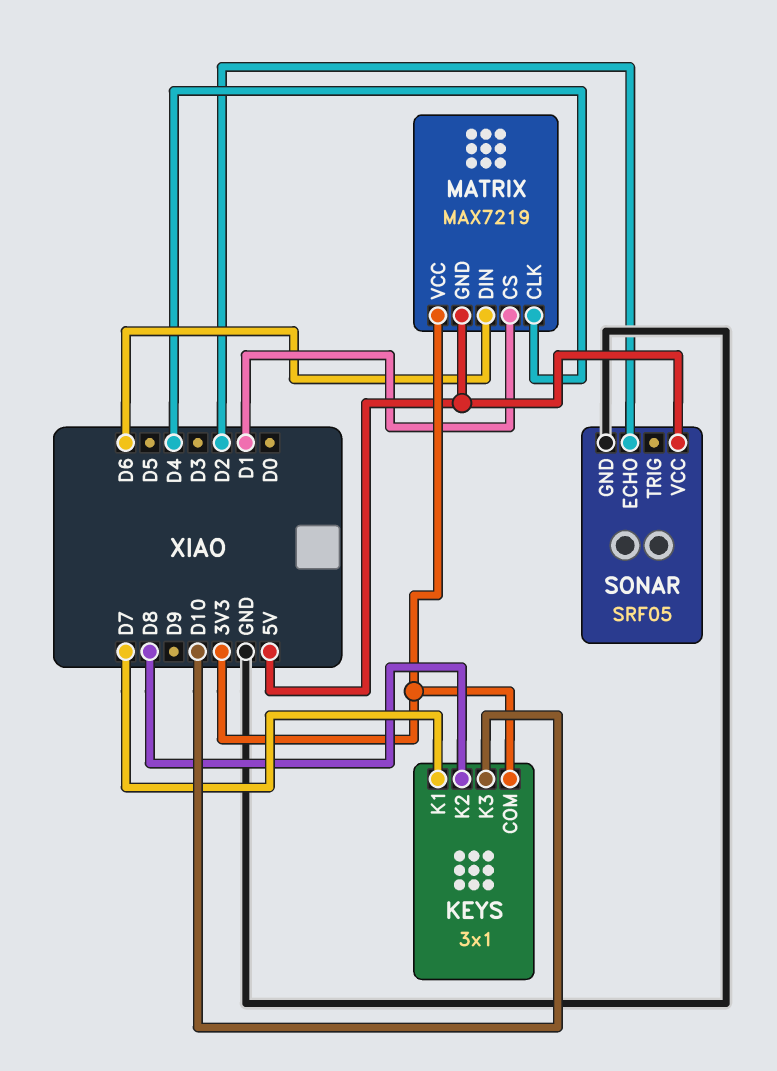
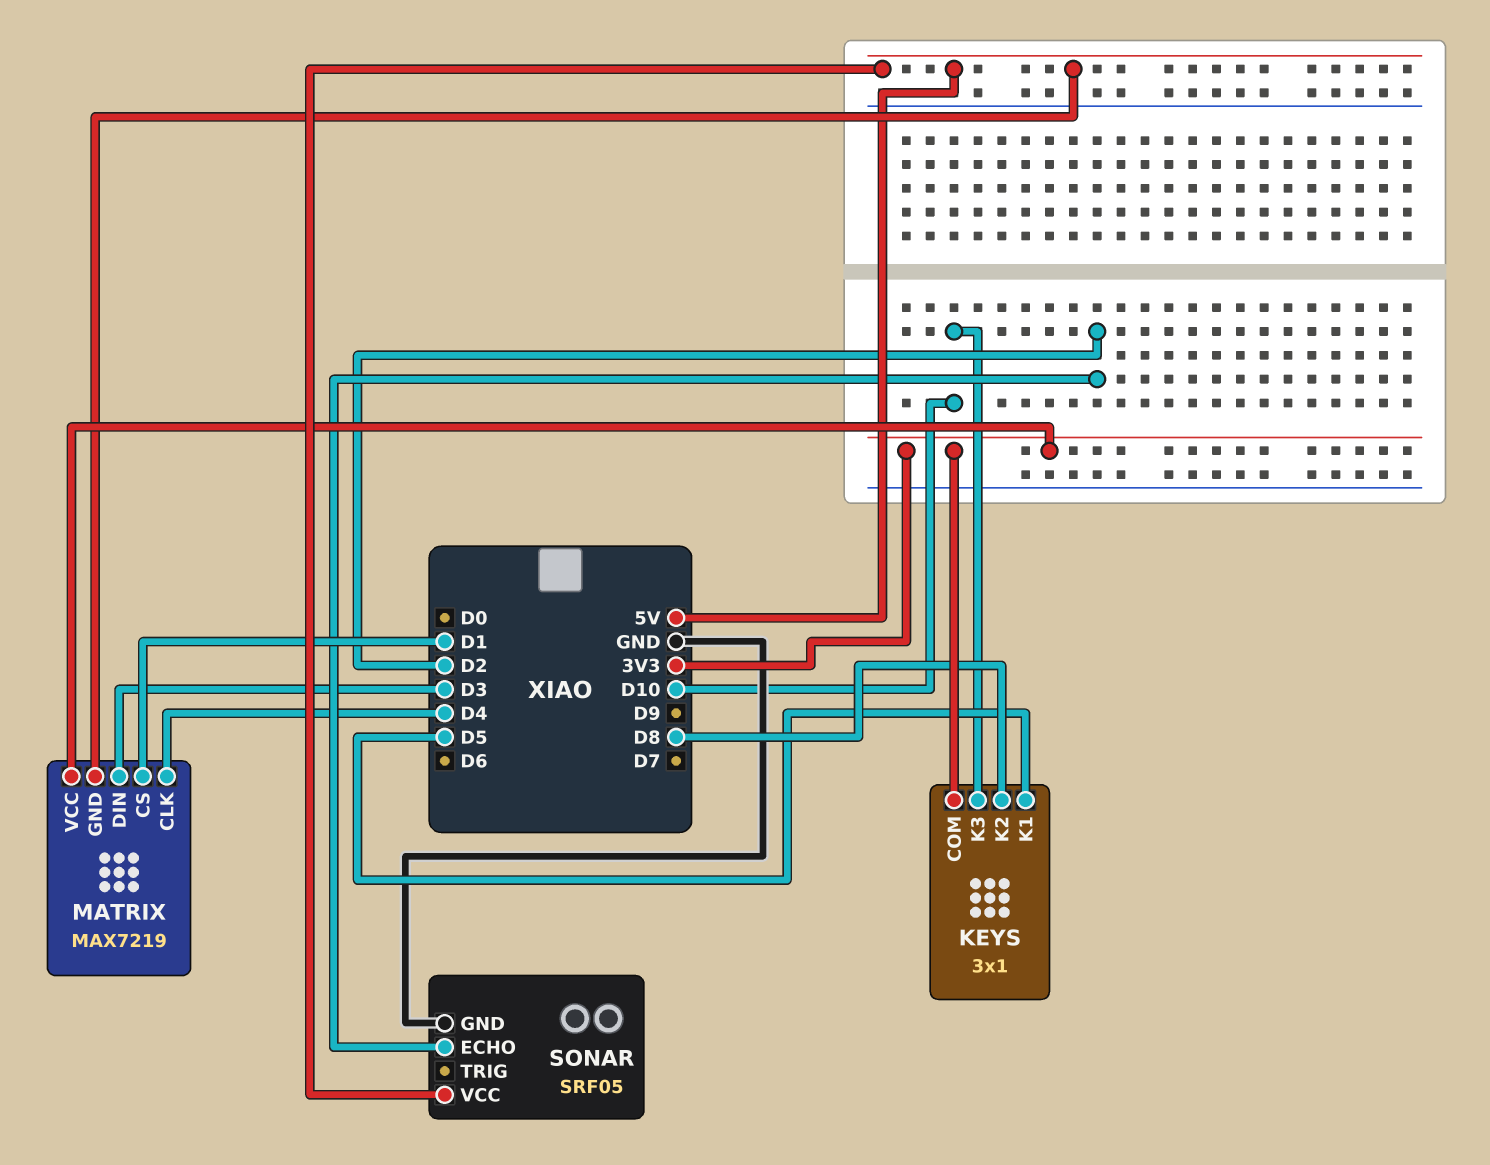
KEYS pin K1: D7 -> D5
MATRIX pin DIN: D6 -> D3

